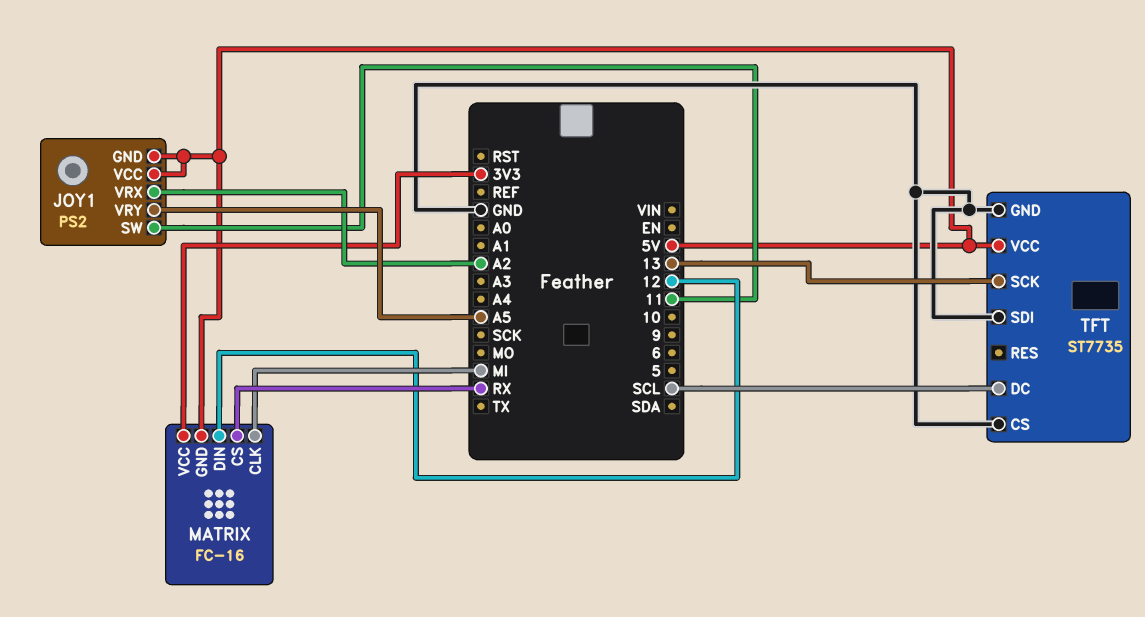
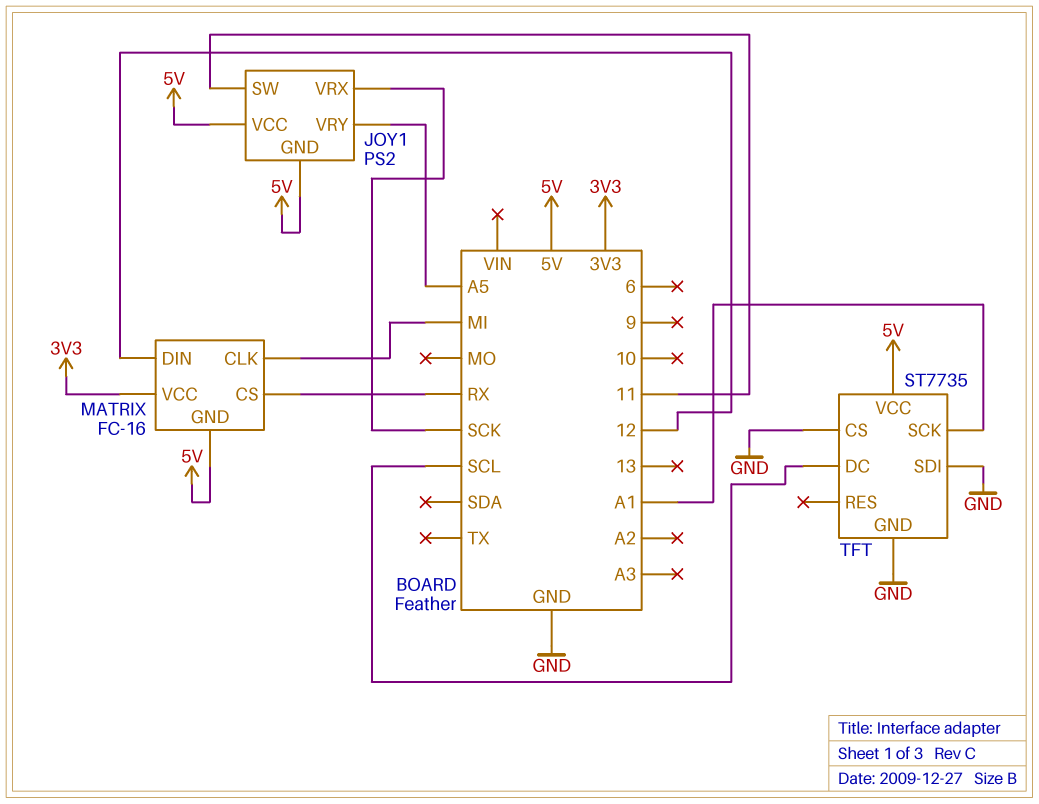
JOY1 pin VRX: A2 -> SCK
TFT pin SCK: 13 -> A1

